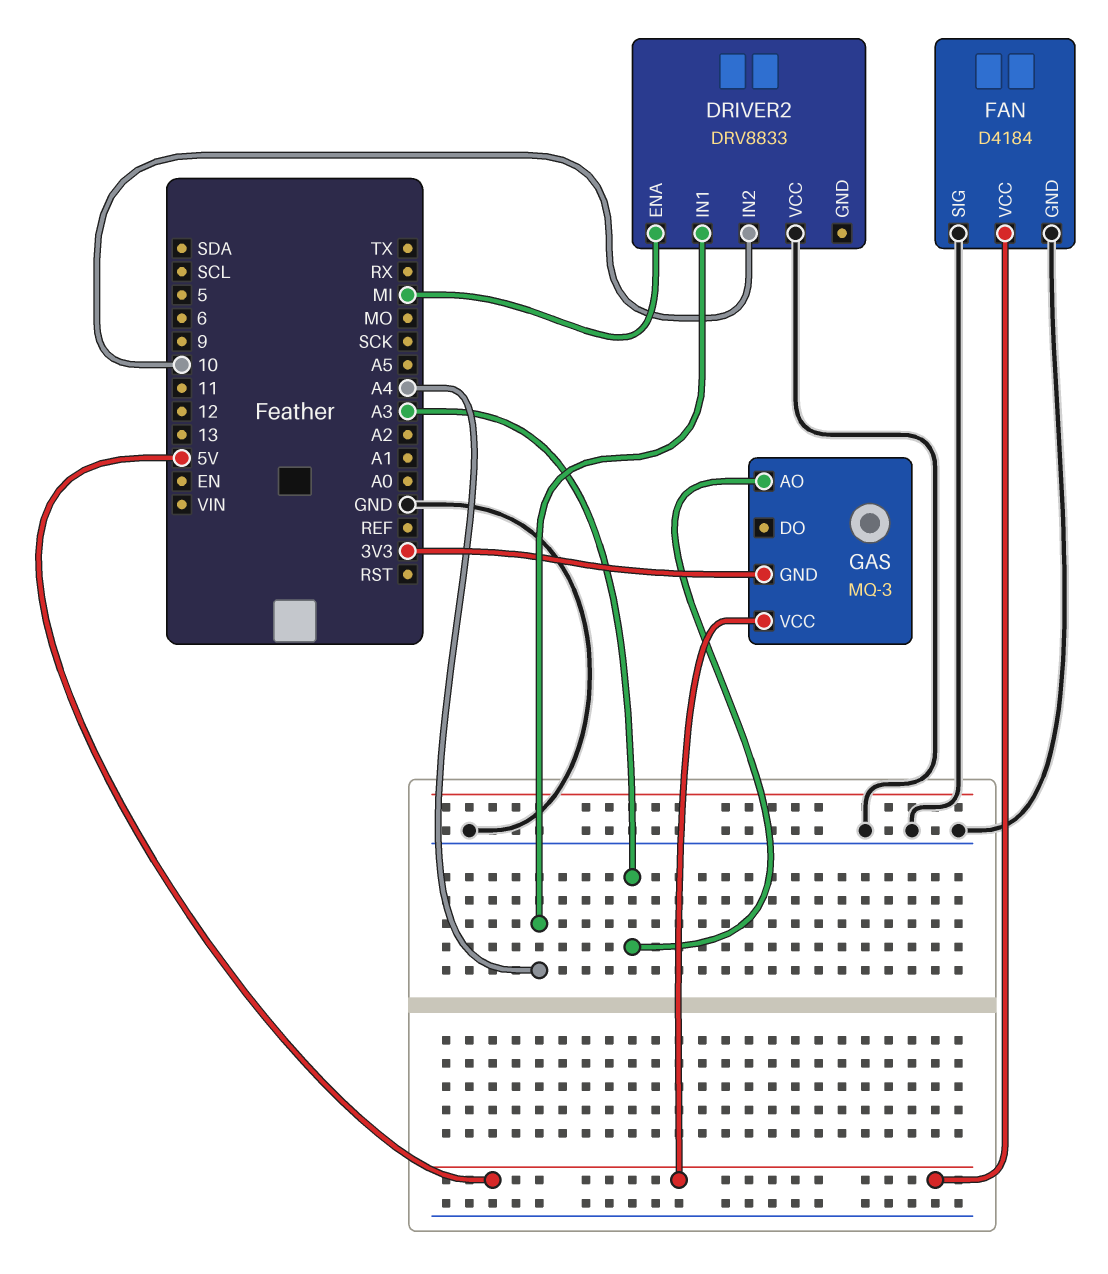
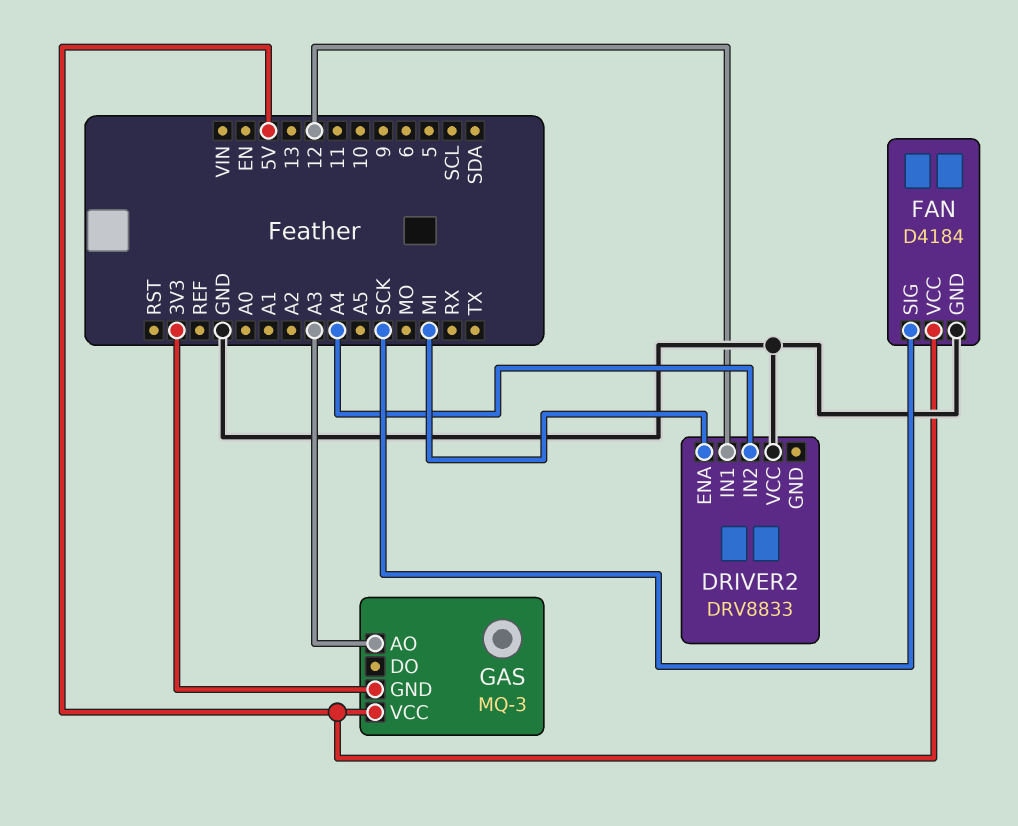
DRIVER2 pin IN1: A4 -> 12
DRIVER2 pin IN2: 10 -> A4
FAN pin SIG: GND -> SCK

